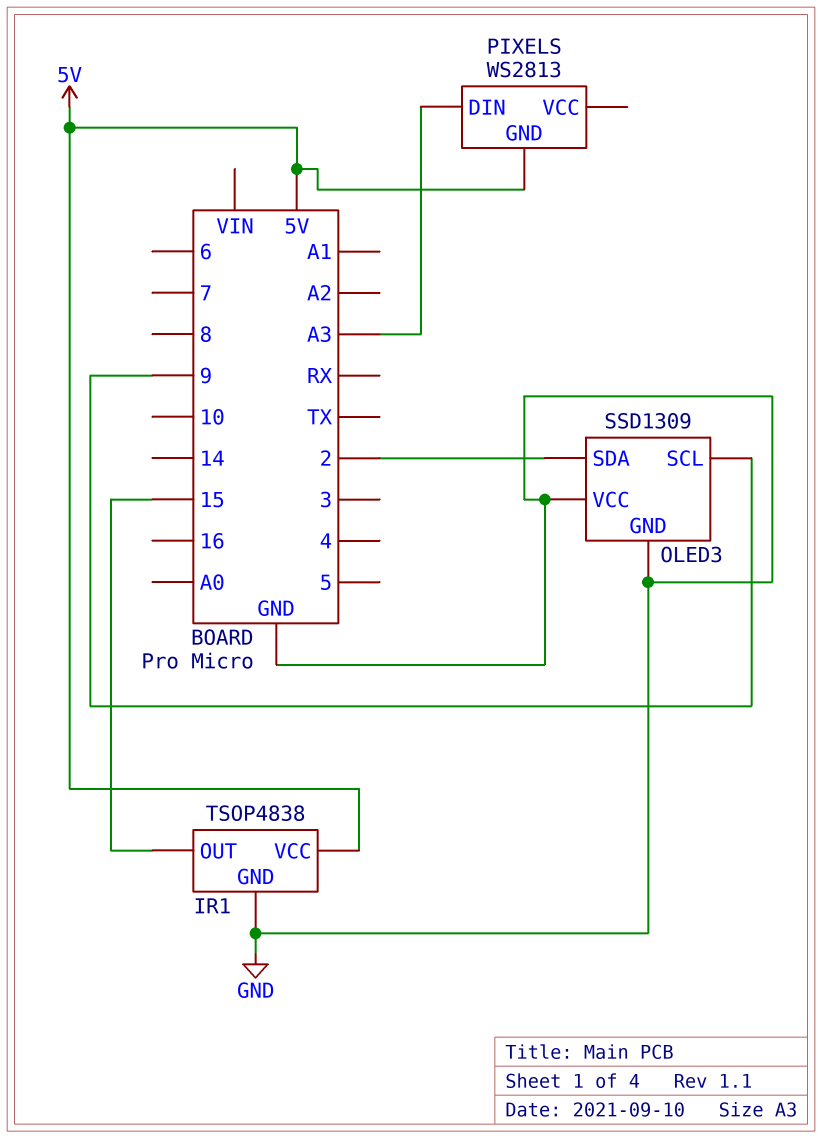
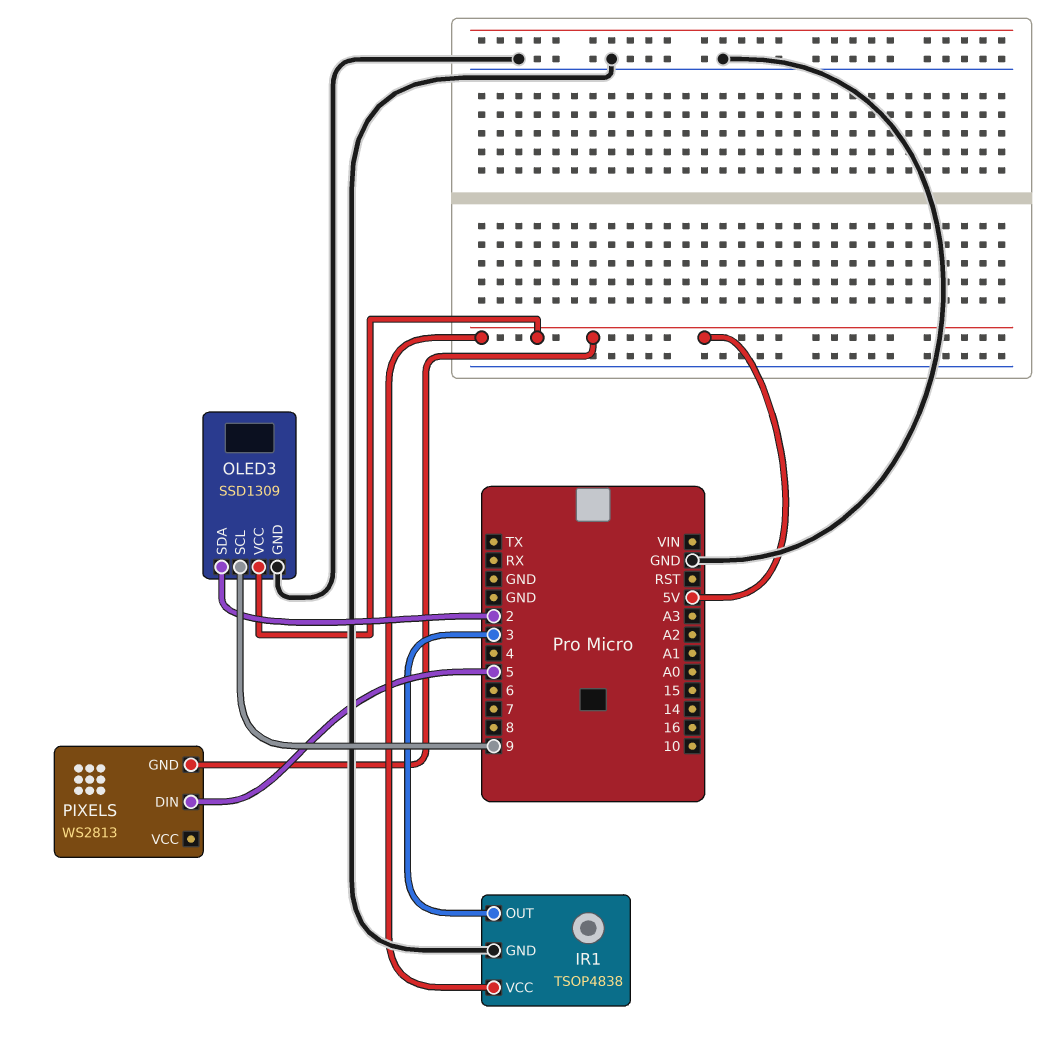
IR1 pin OUT: 15 -> 3
OLED3 pin VCC: GND -> 5V
PIXELS pin DIN: A3 -> 5

